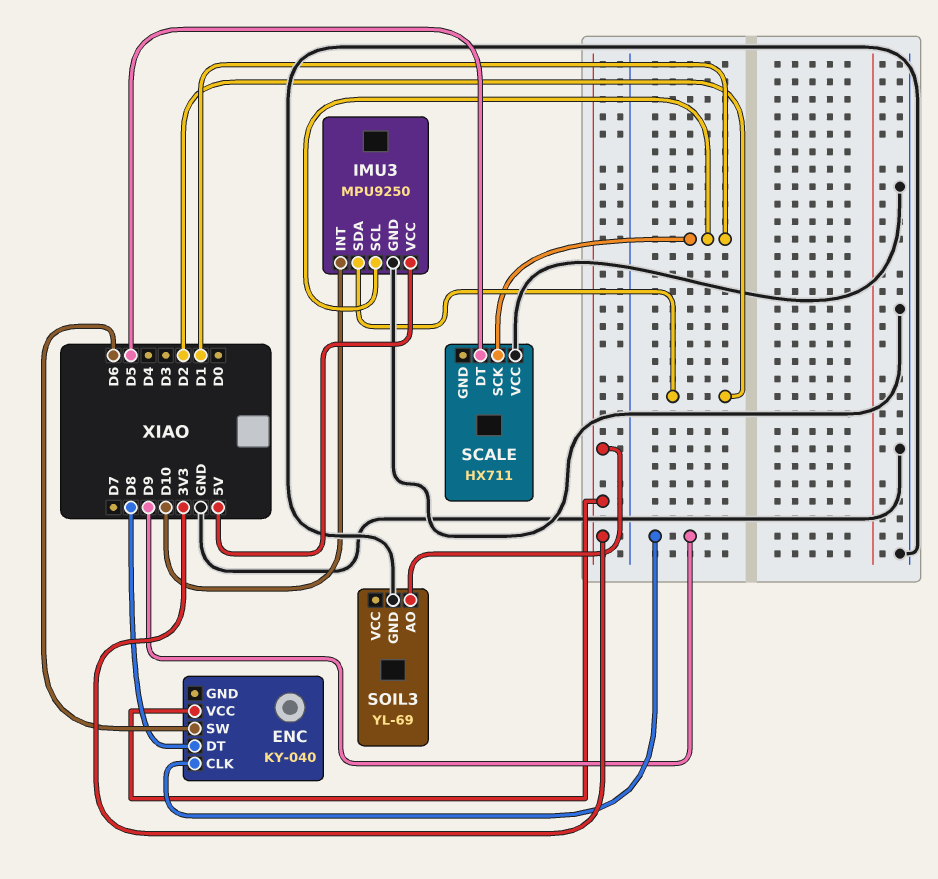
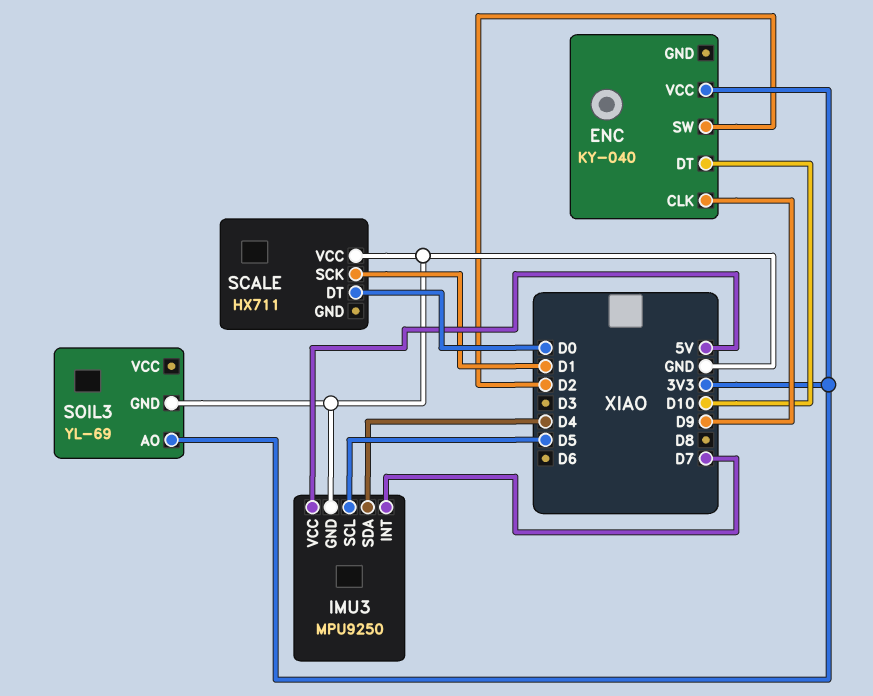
ENC pin DT: D8 -> D10
ENC pin SW: D6 -> D2
IMU3 pin INT: D10 -> D7
IMU3 pin SCL: D1 -> D5
IMU3 pin SDA: D2 -> D4
SCALE pin DT: D5 -> D0

